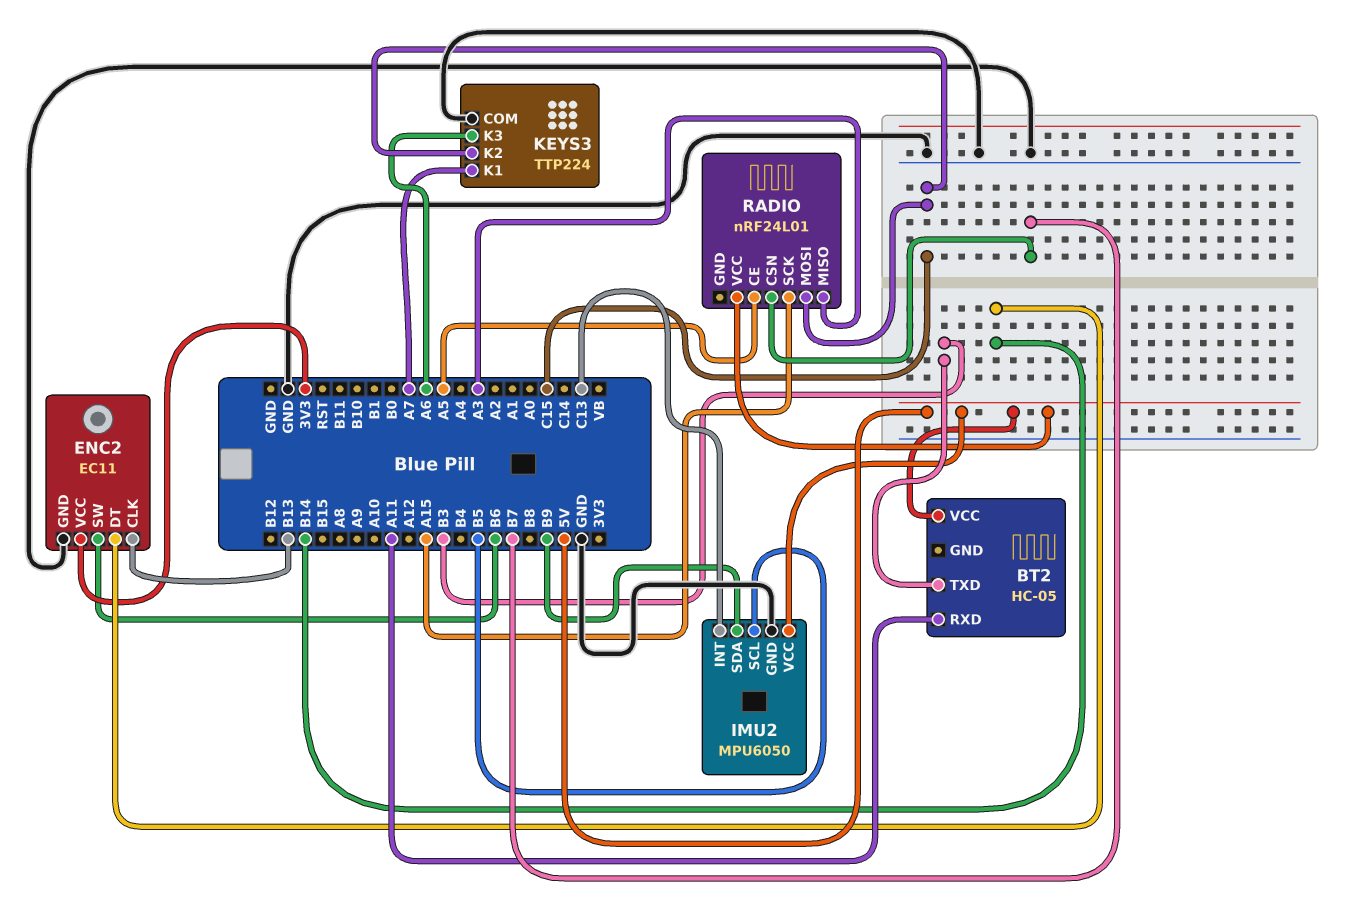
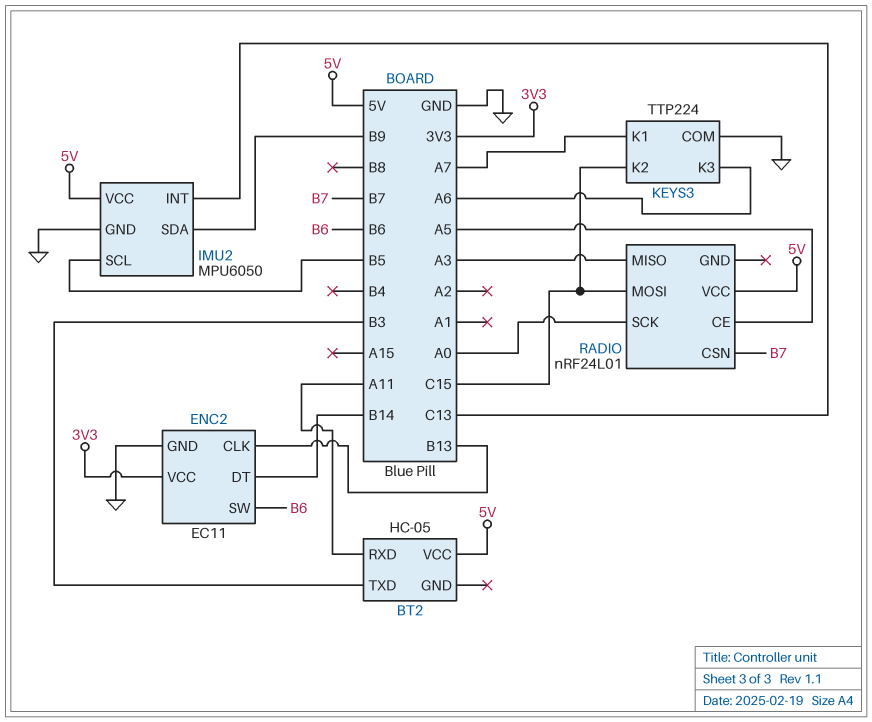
RADIO pin SCK: A15 -> A0

